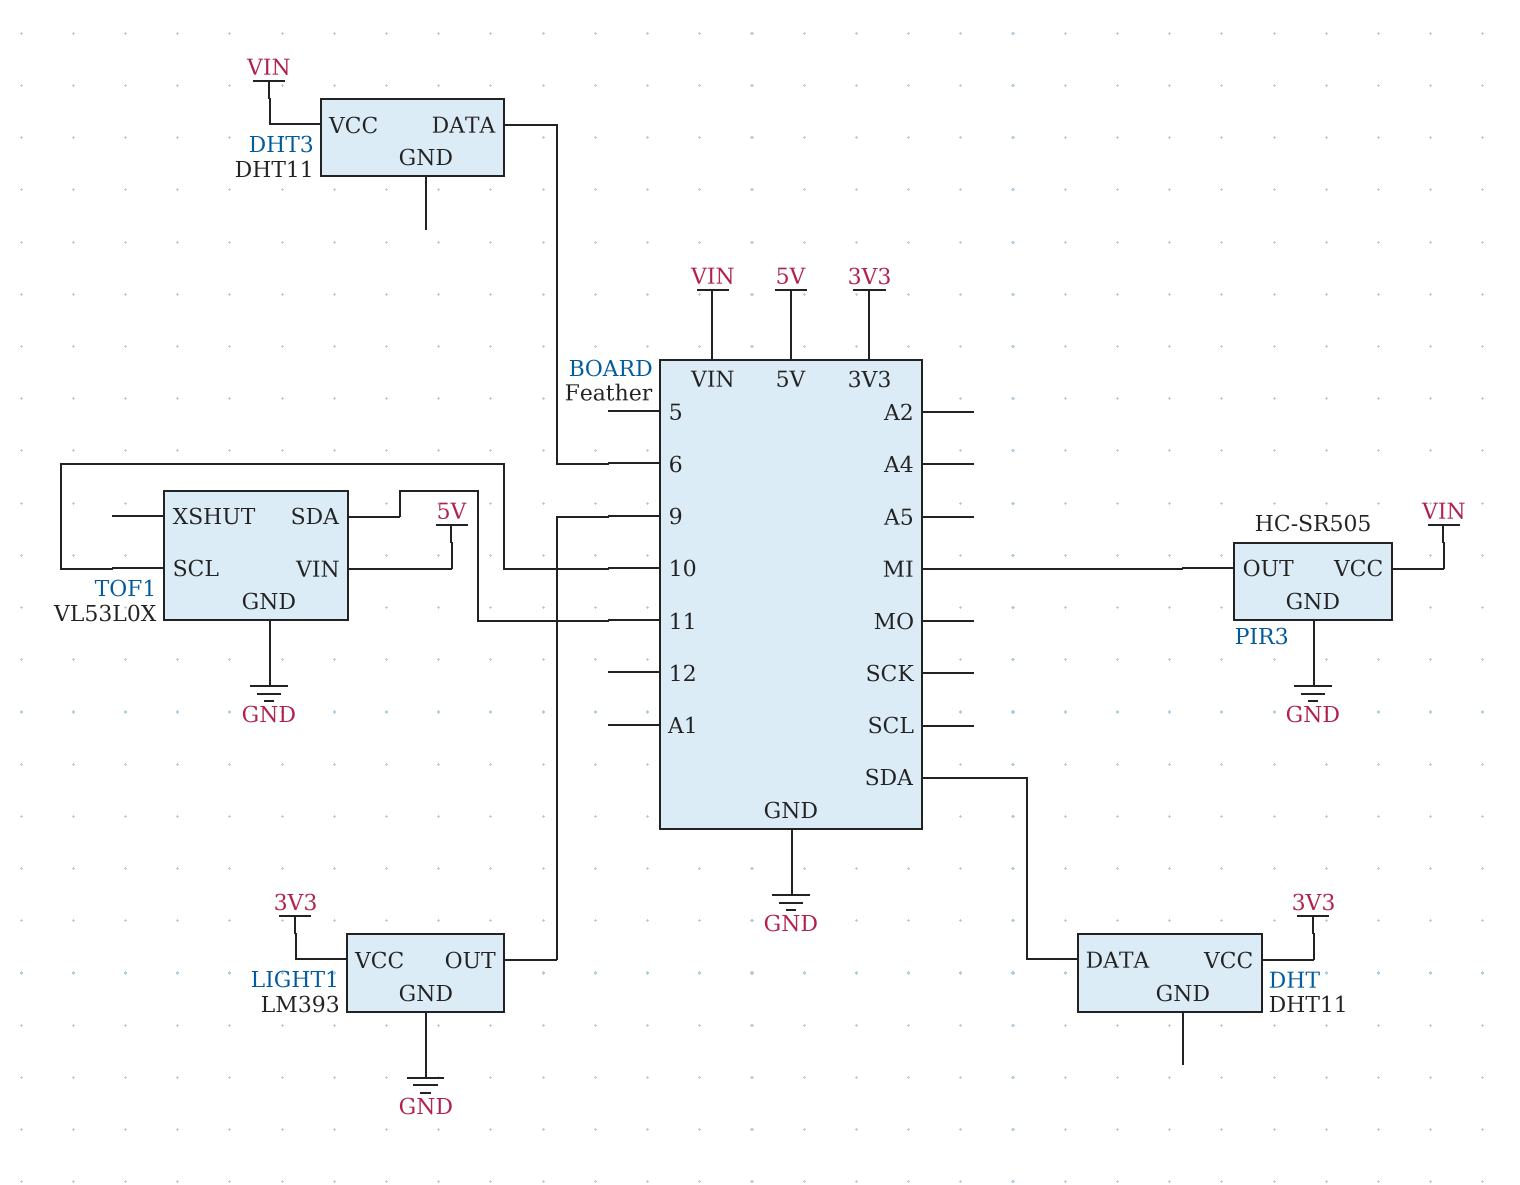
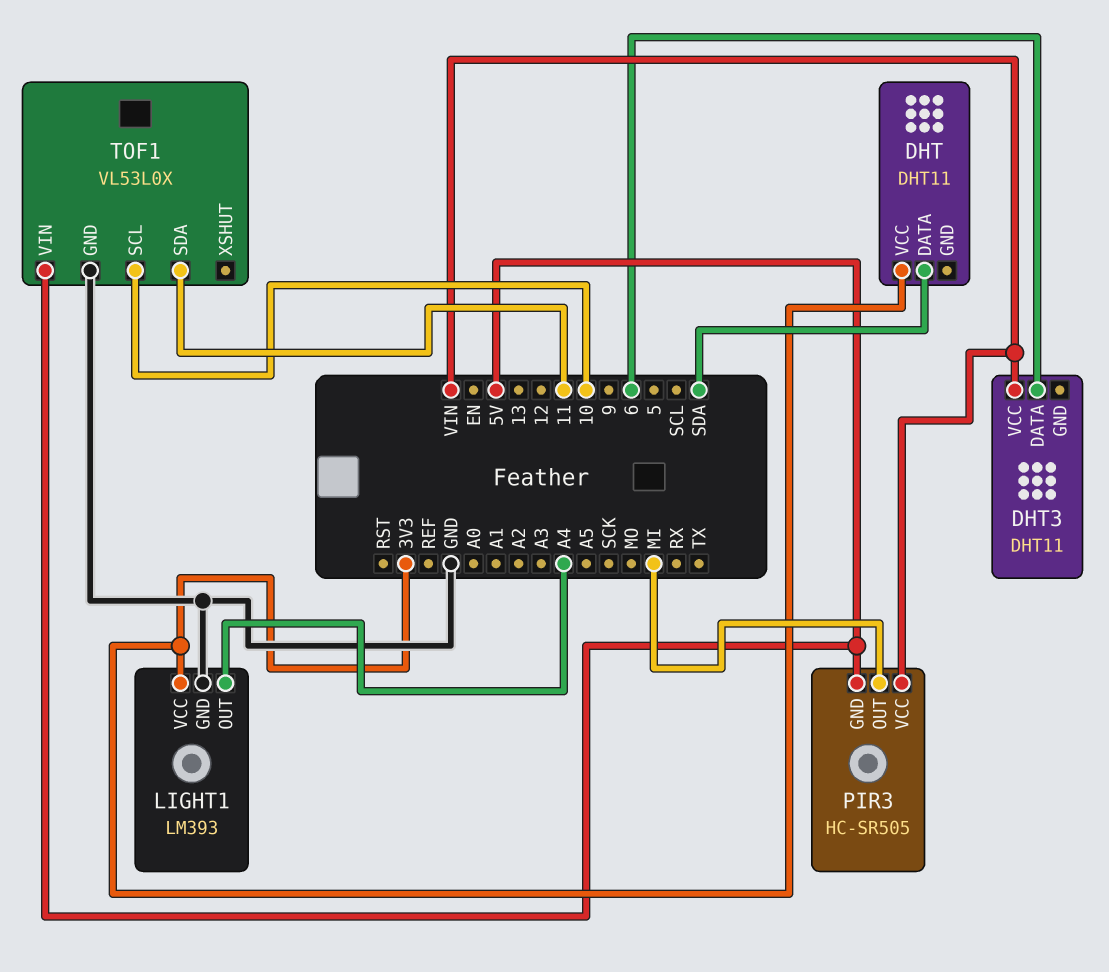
LIGHT1 pin OUT: 9 -> A4
PIR3 pin GND: GND -> 5V

